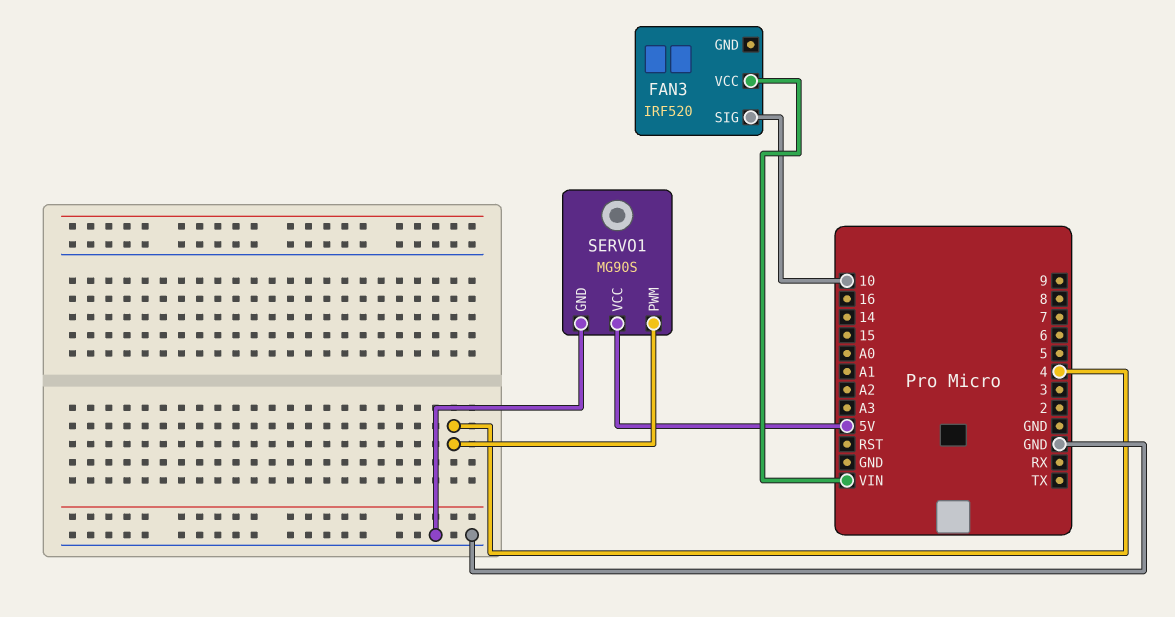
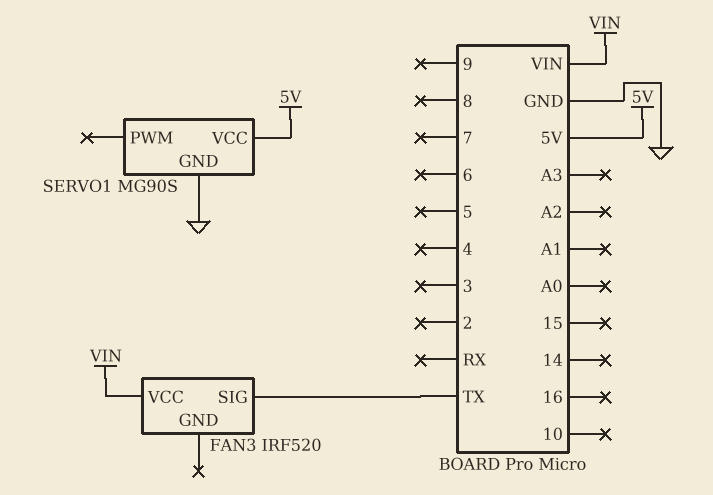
FAN3 pin SIG: 10 -> TX
SERVO1 pin PWM: 4 -> none

